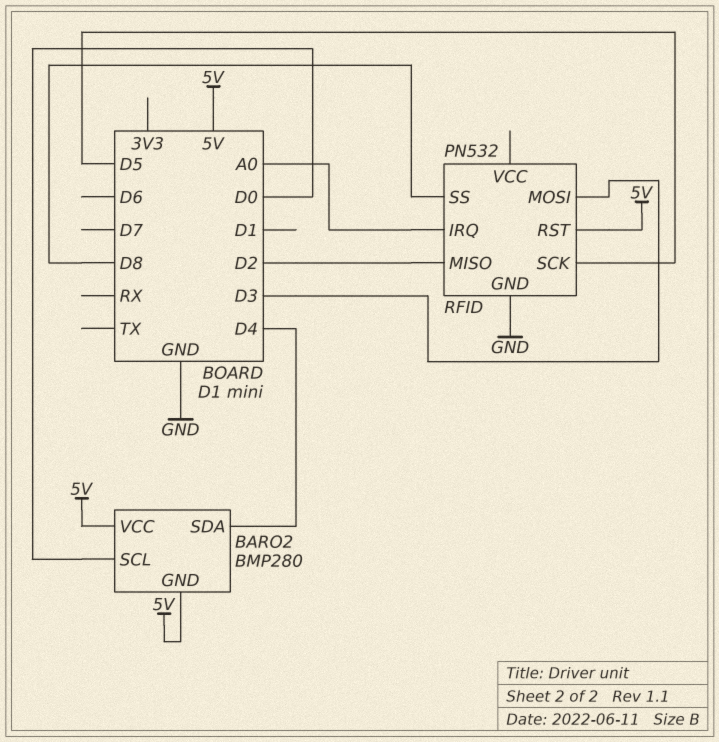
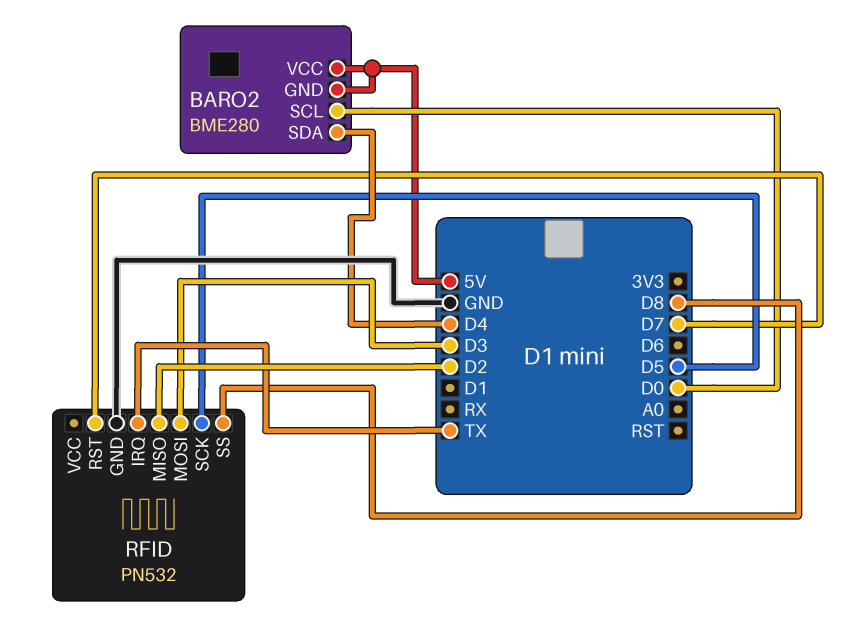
BARO2: BMP280 -> BME280
RFID pin IRQ: A0 -> TX
RFID pin RST: 5V -> D7

